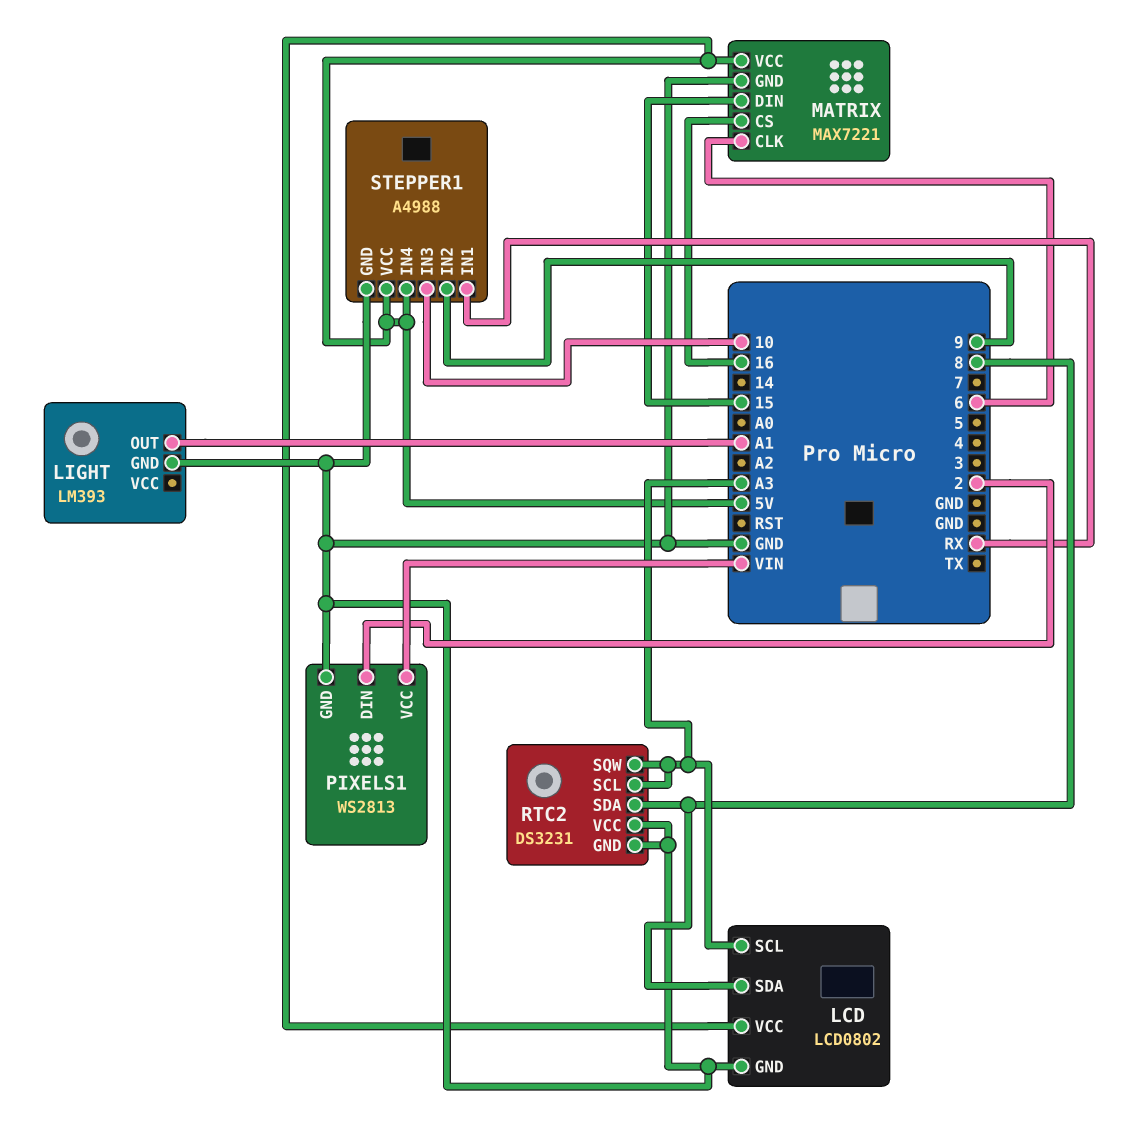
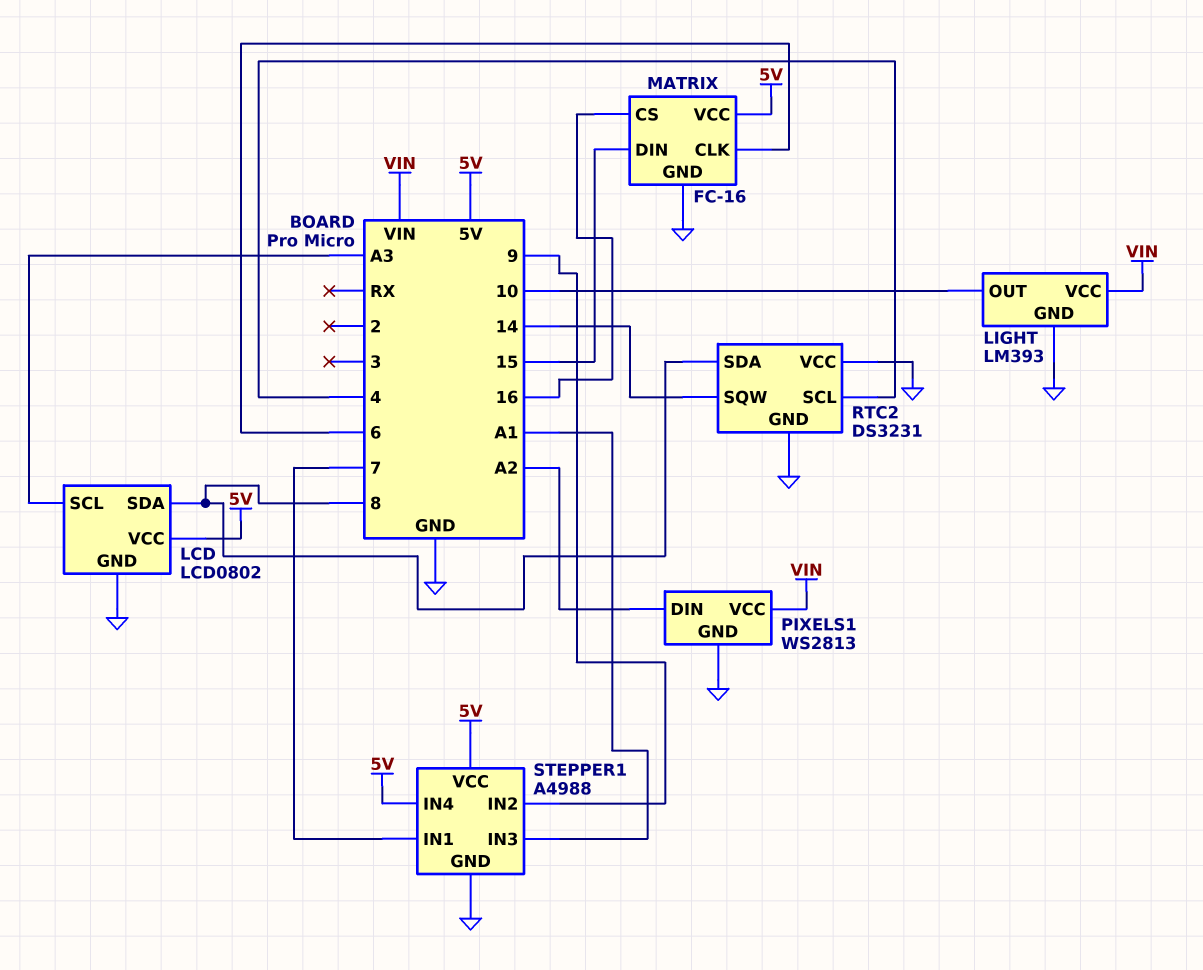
LIGHT pin OUT: A1 -> 10
LIGHT pin VCC: none -> VIN
MATRIX: MAX7221 -> FC-16
PIXELS1 pin DIN: 2 -> A2
RTC2 pin SCL: A3 -> 4
RTC2 pin SQW: A3 -> 14
STEPPER1 pin IN1: RX -> 7
STEPPER1 pin IN3: 10 -> A1

